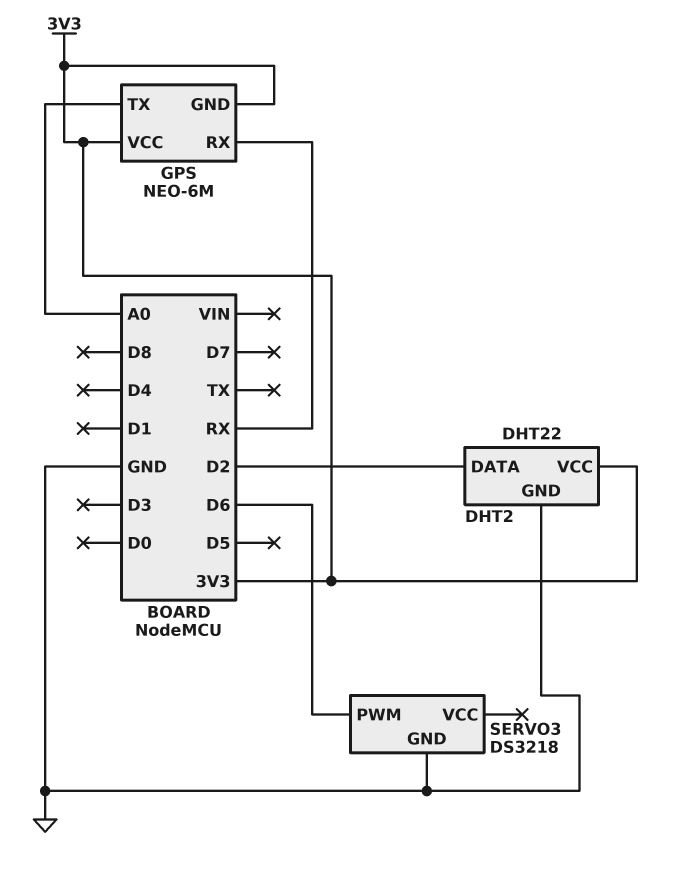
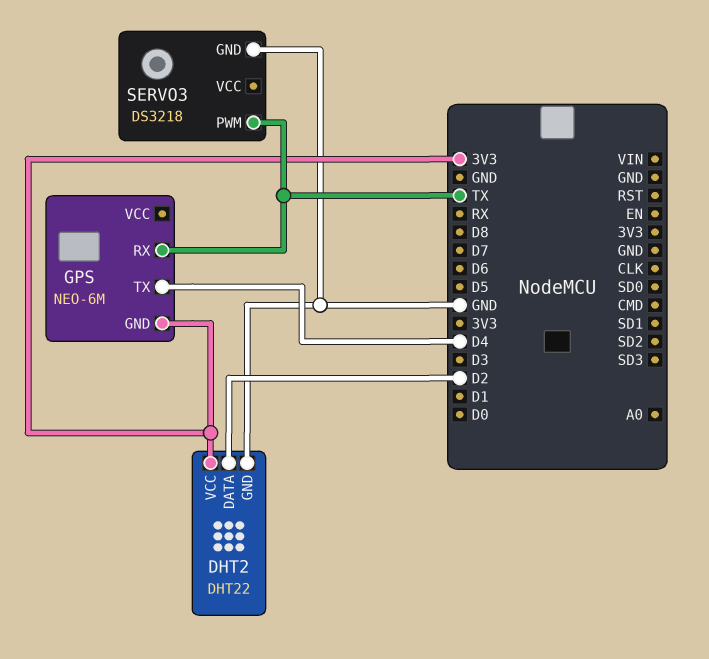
GPS pin RX: RX -> TX
GPS pin TX: A0 -> D4
GPS pin VCC: 3V3 -> none
SERVO3 pin PWM: D6 -> TX

